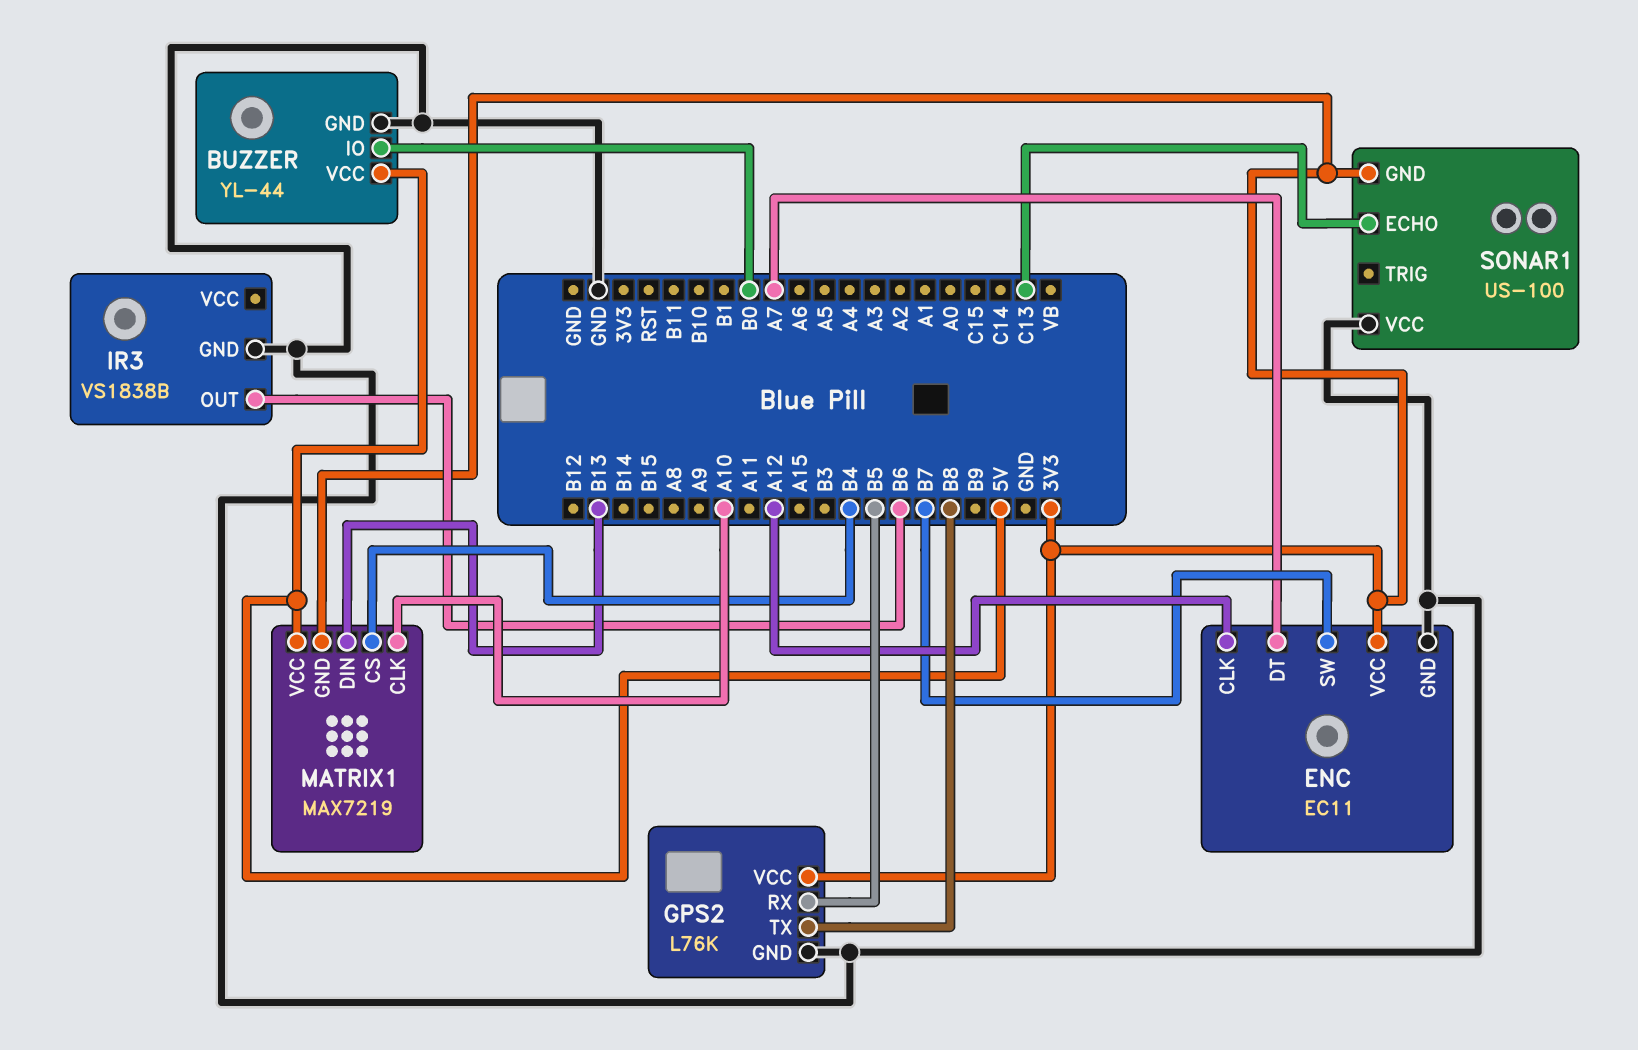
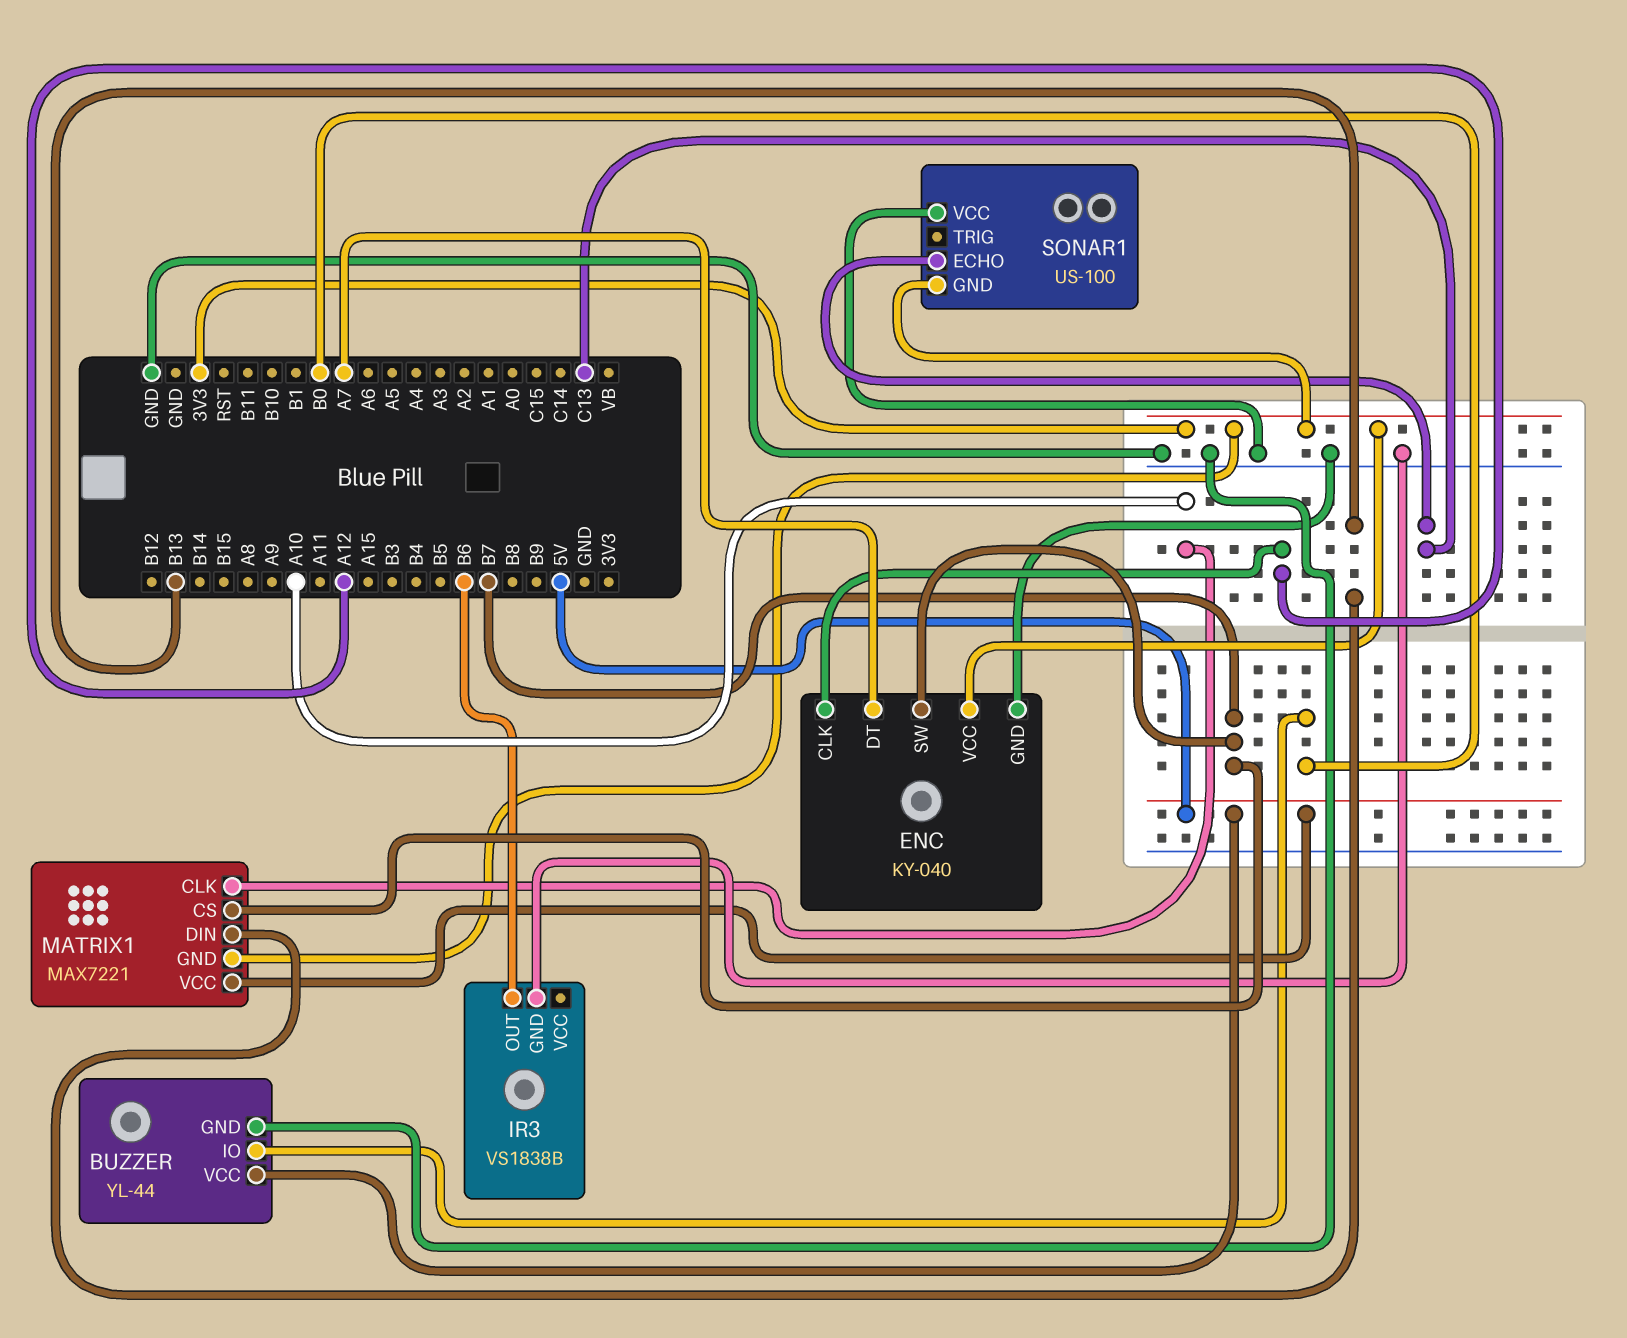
ENC: EC11 -> KY-040
GPS2: L76K -> none
GPS2 pin GND: GND -> none
GPS2 pin RX: B5 -> none
GPS2 pin TX: B8 -> none
GPS2 pin VCC: 3V3 -> none
MATRIX1: MAX7219 -> MAX7221
MATRIX1 pin CS: B4 -> B7

